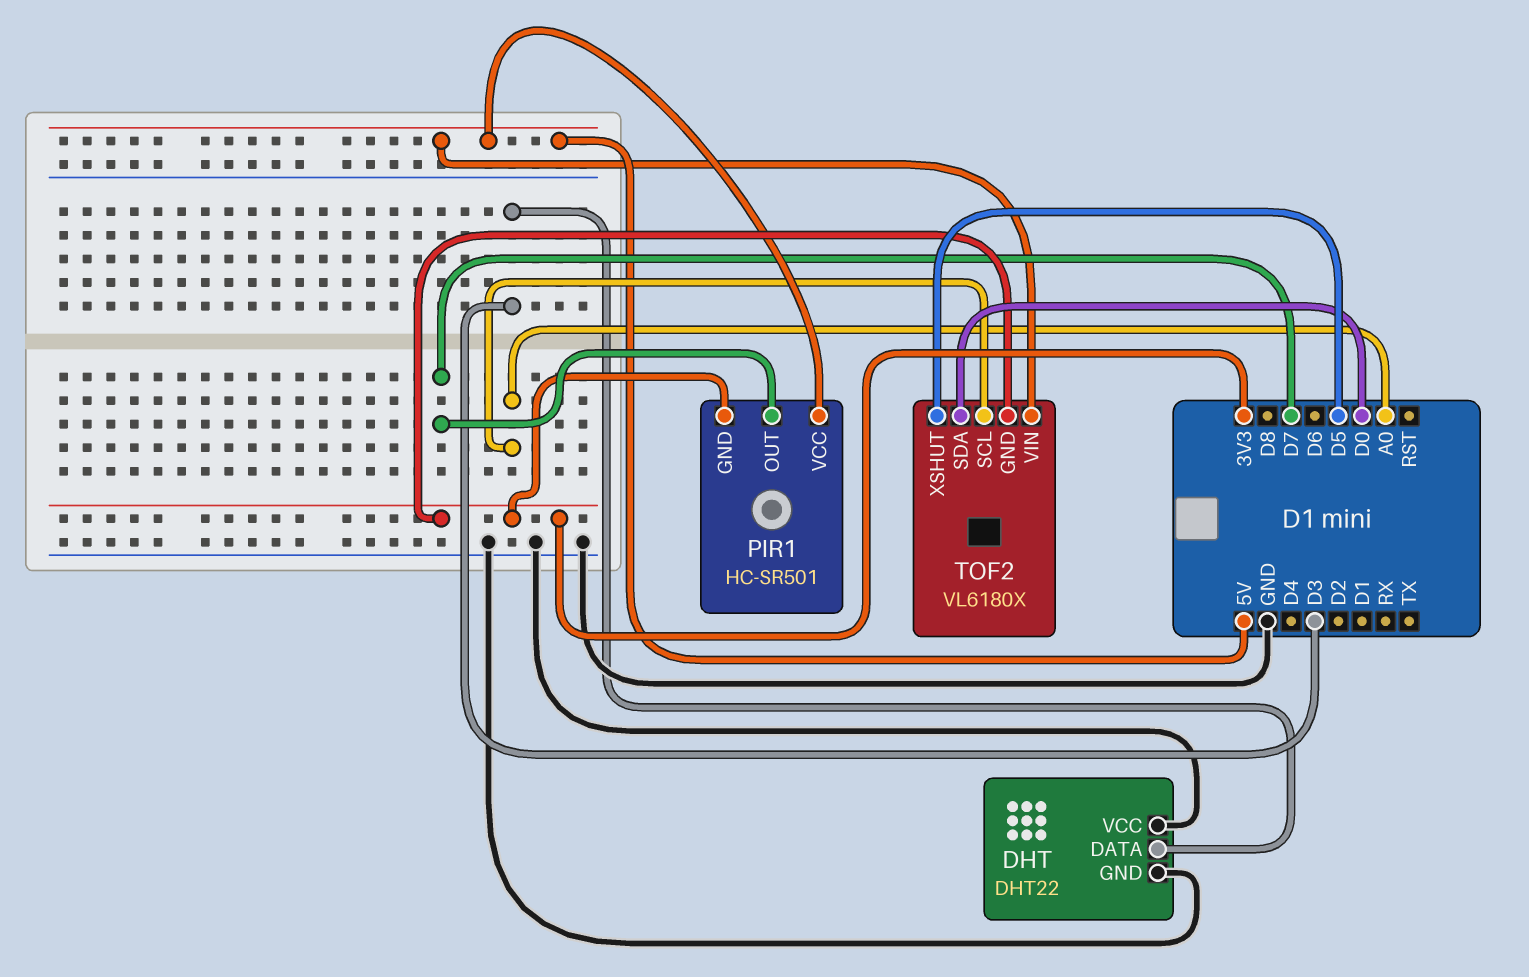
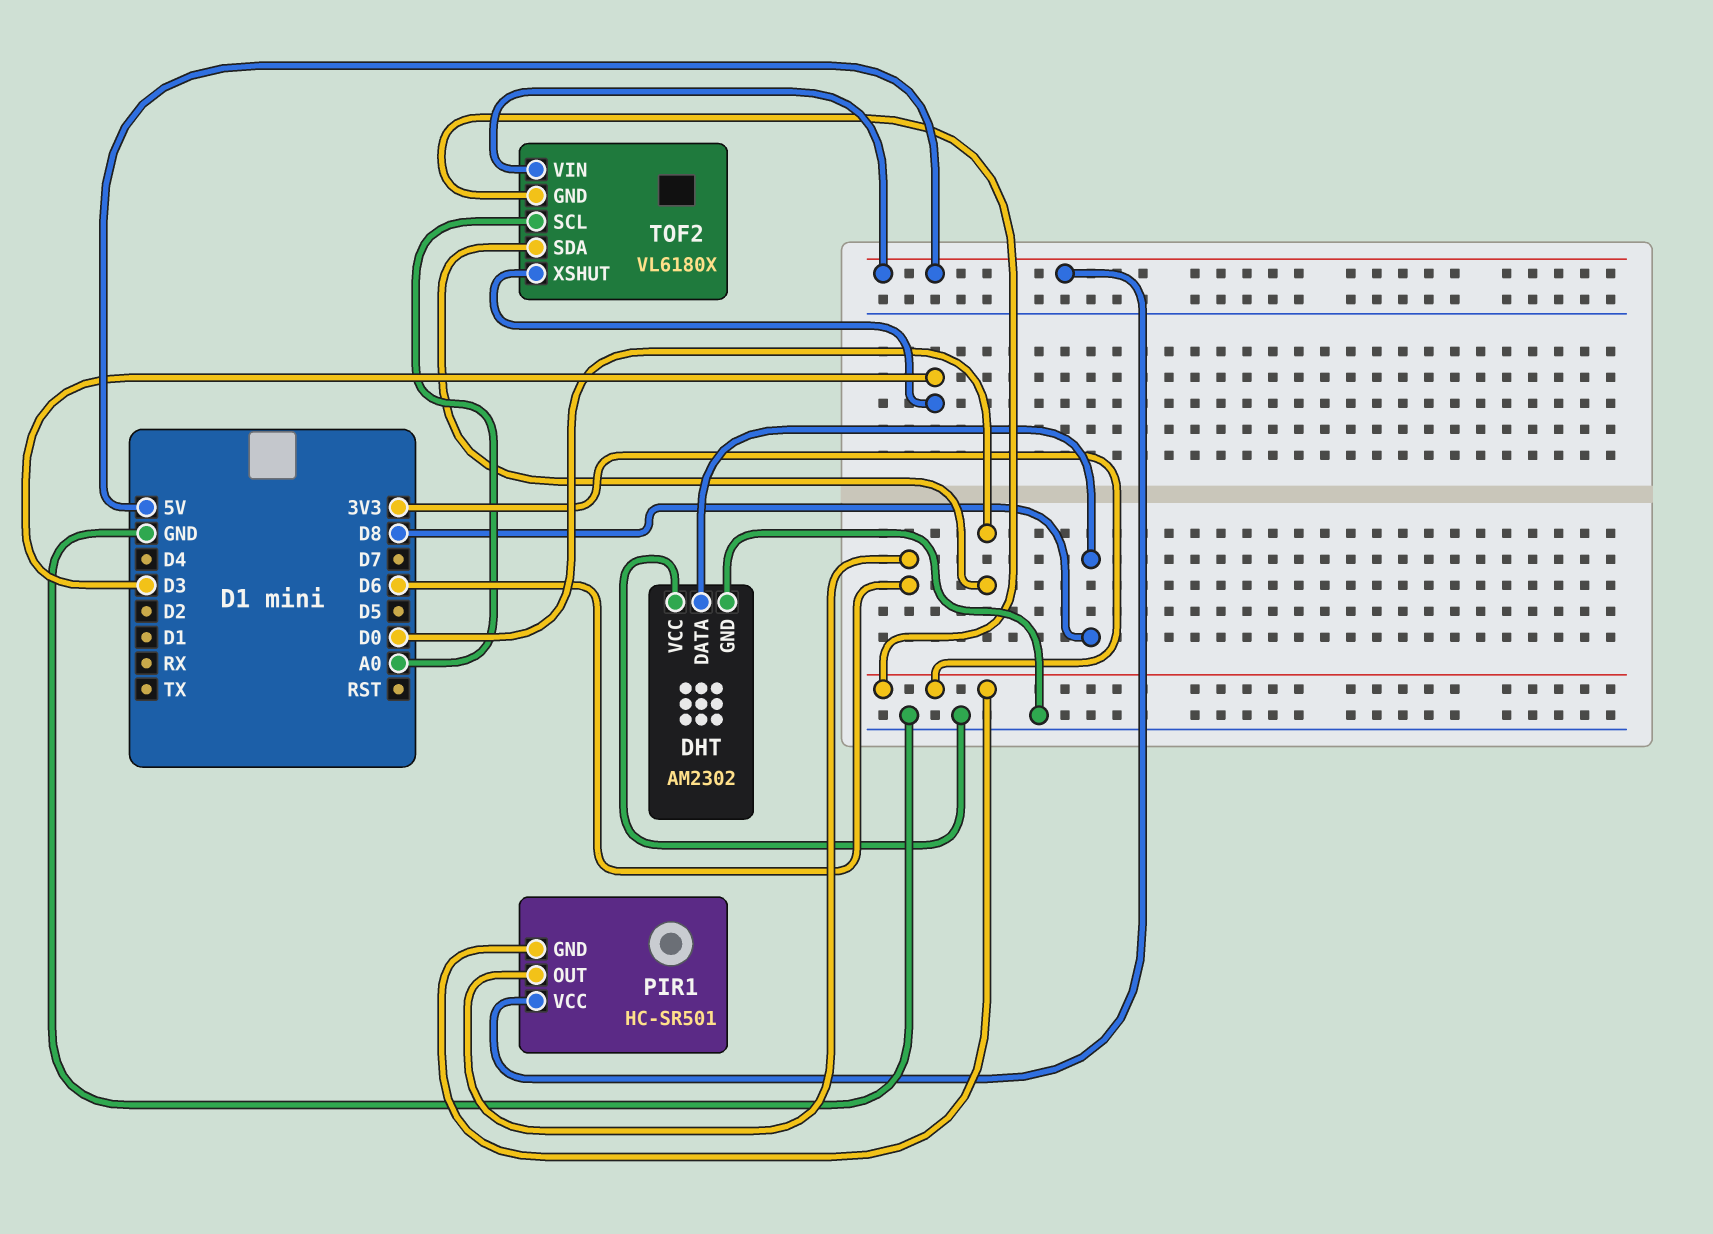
DHT: DHT22 -> AM2302
DHT pin DATA: D3 -> D8
PIR1 pin OUT: D7 -> D6
TOF2 pin XSHUT: D5 -> D3

